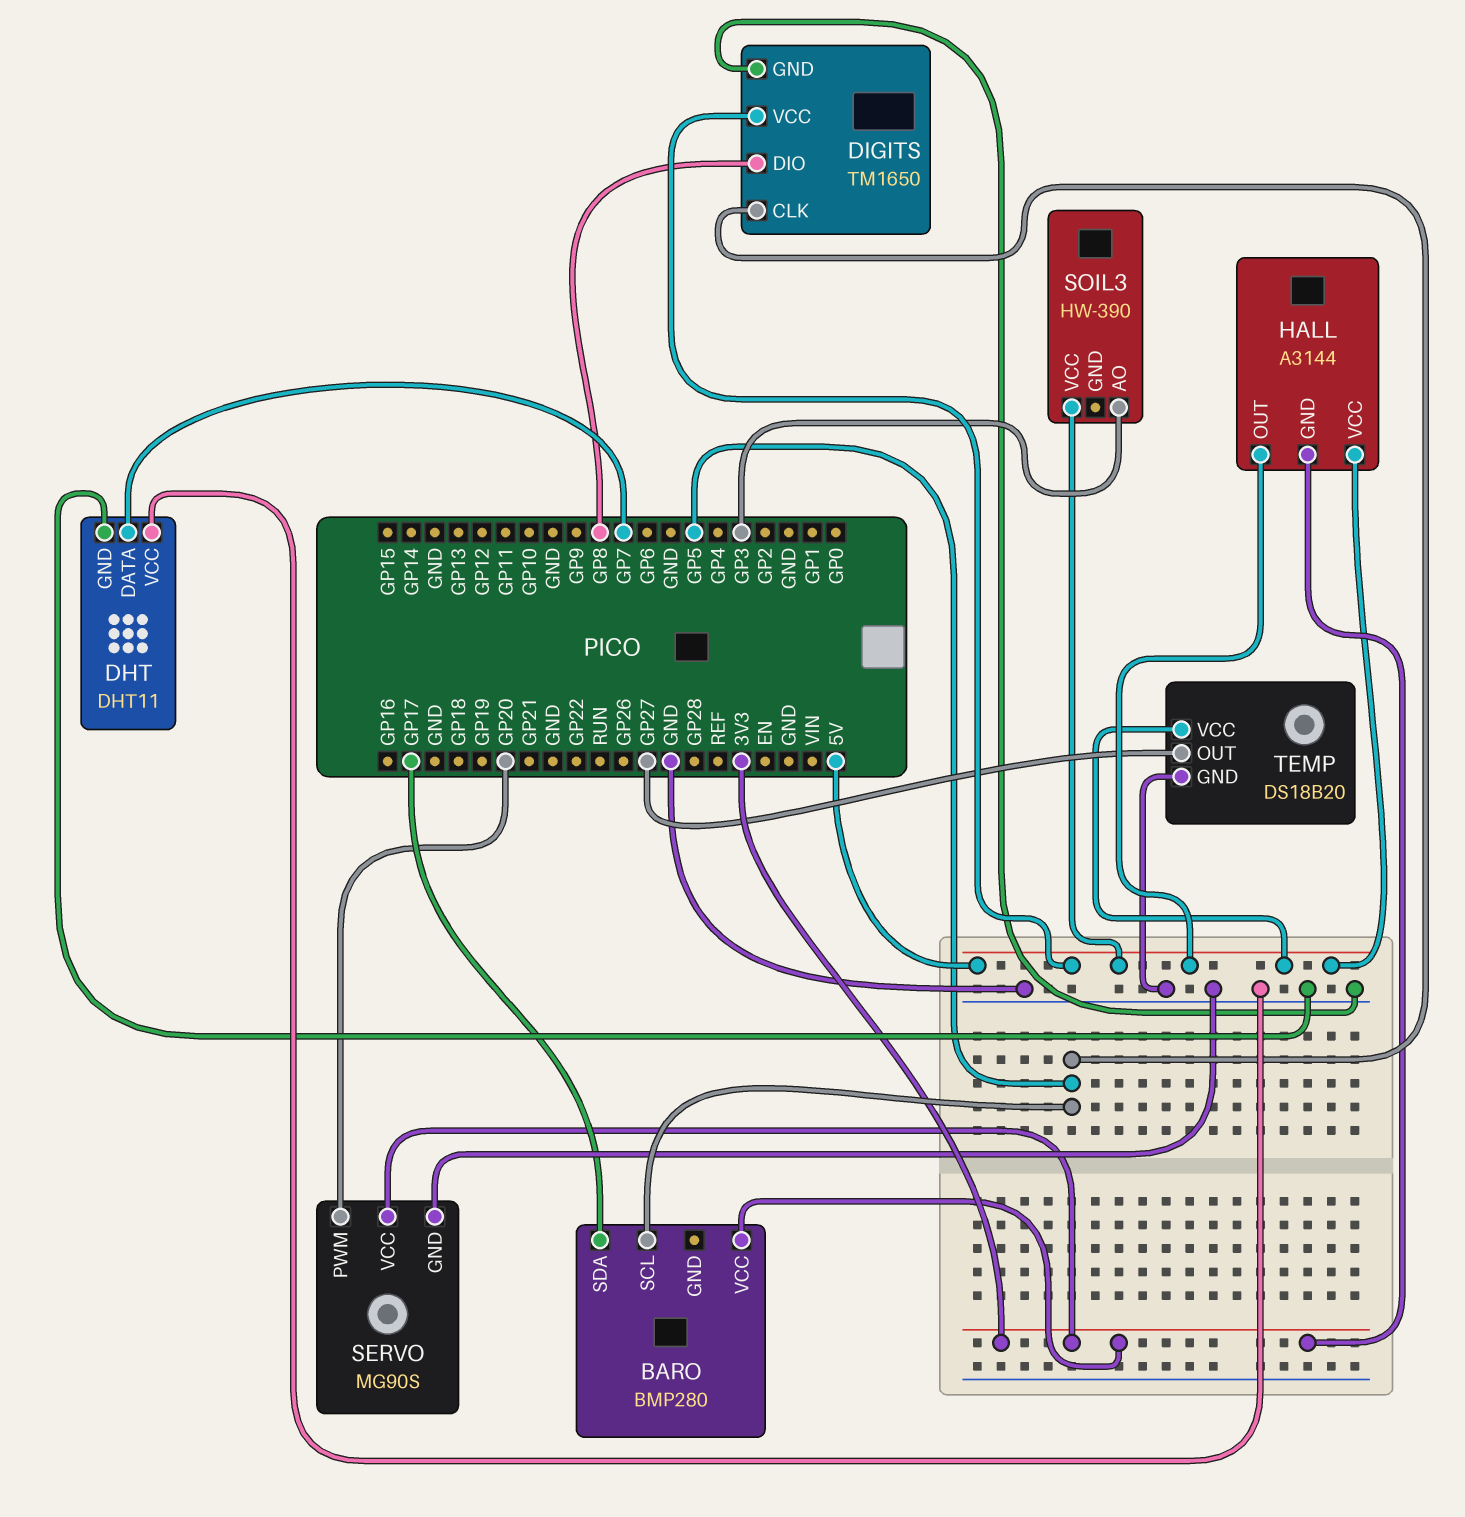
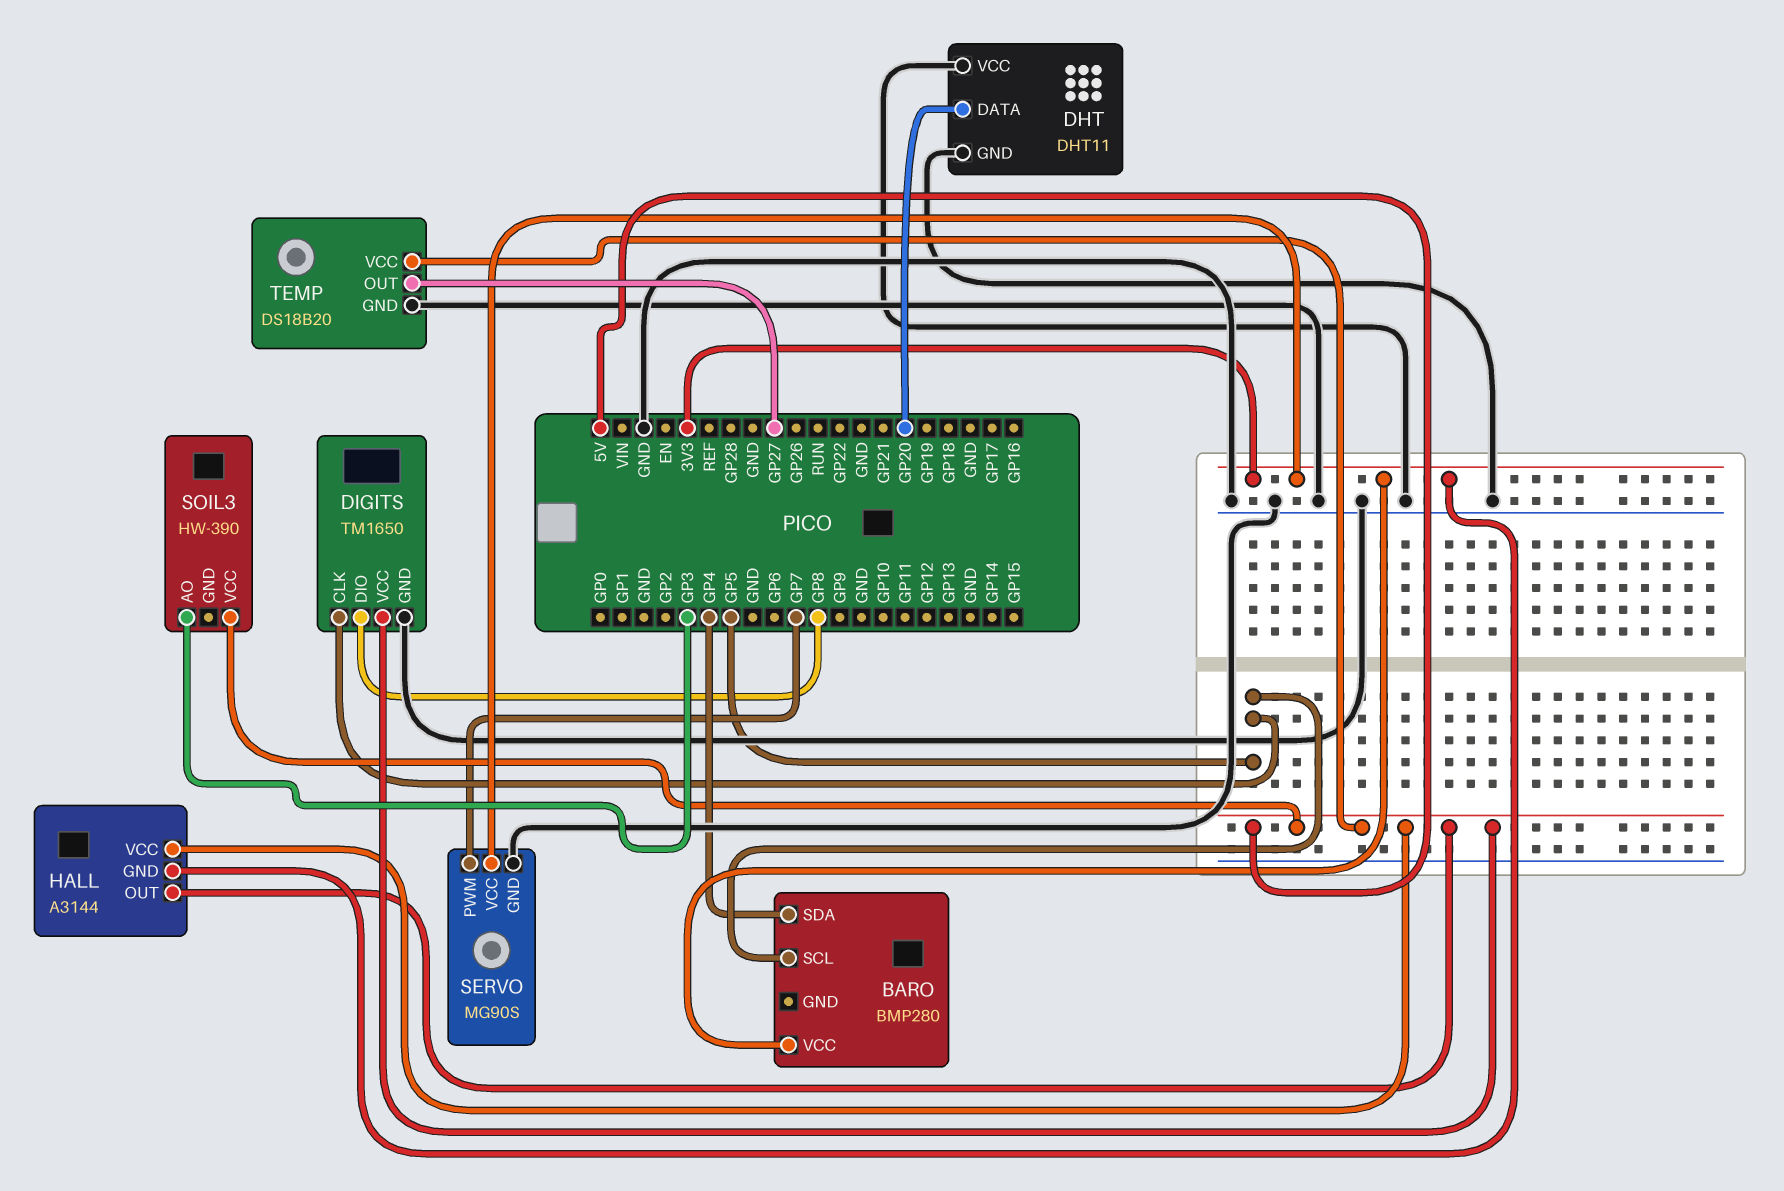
BARO pin SDA: GP17 -> GP4
DHT pin DATA: GP7 -> GP20
SERVO pin PWM: GP20 -> GP7

